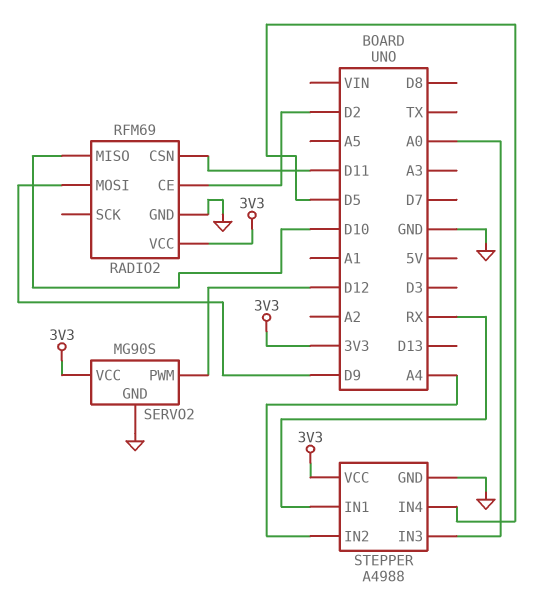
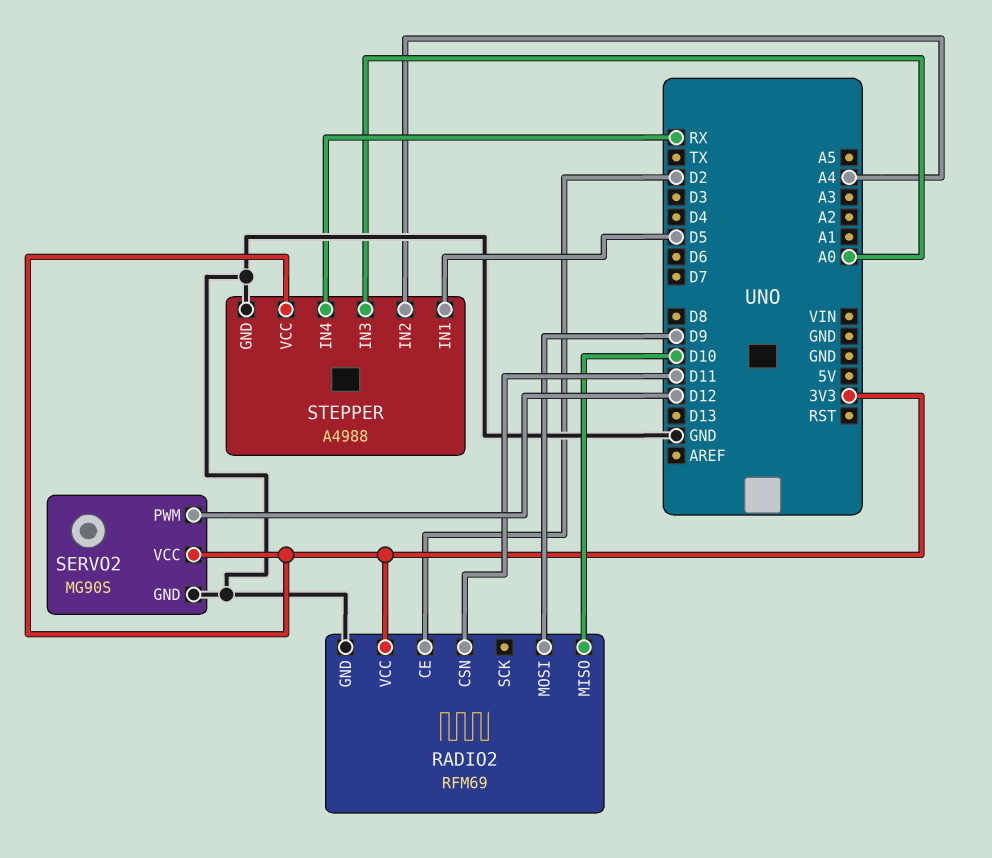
STEPPER pin IN1: RX -> D5
STEPPER pin IN4: D5 -> RX

